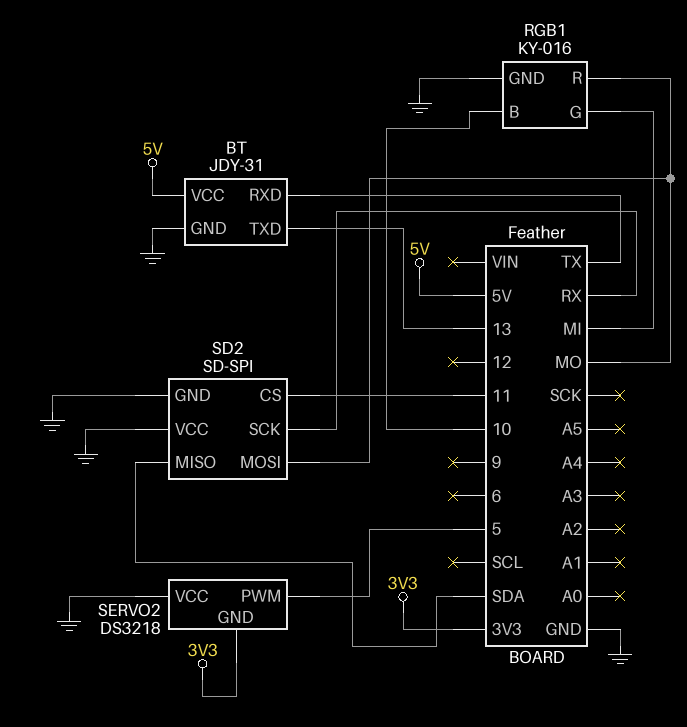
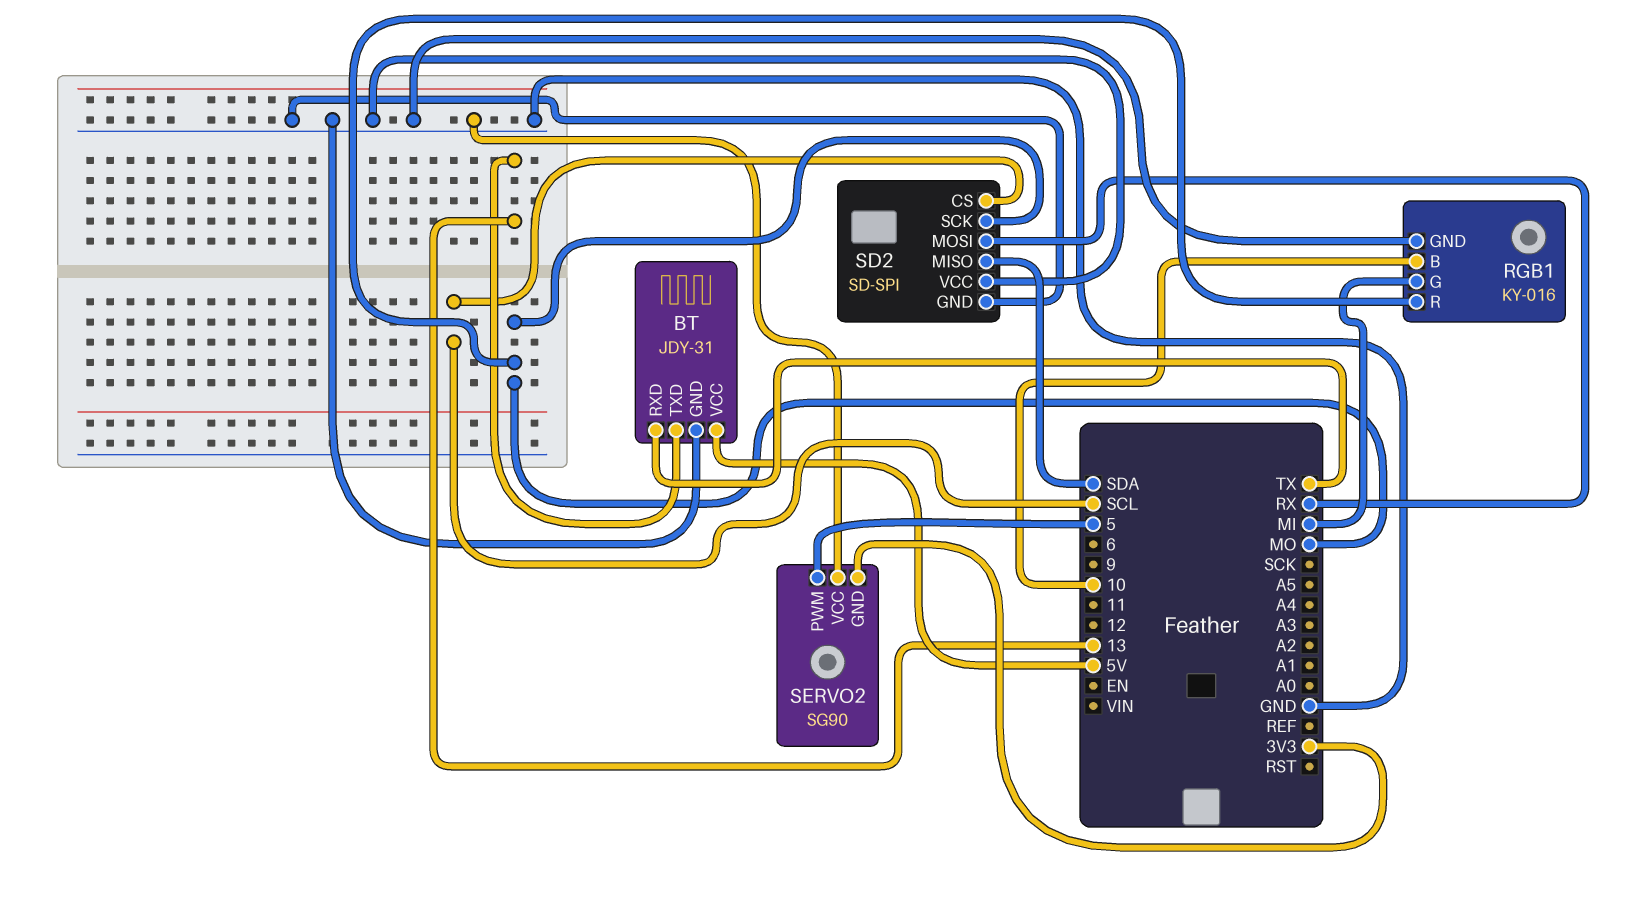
SD2 pin CS: 11 -> SCL
SD2 pin MOSI: MO -> RX
SD2 pin SCK: RX -> MO
SERVO2: DS3218 -> SG90

